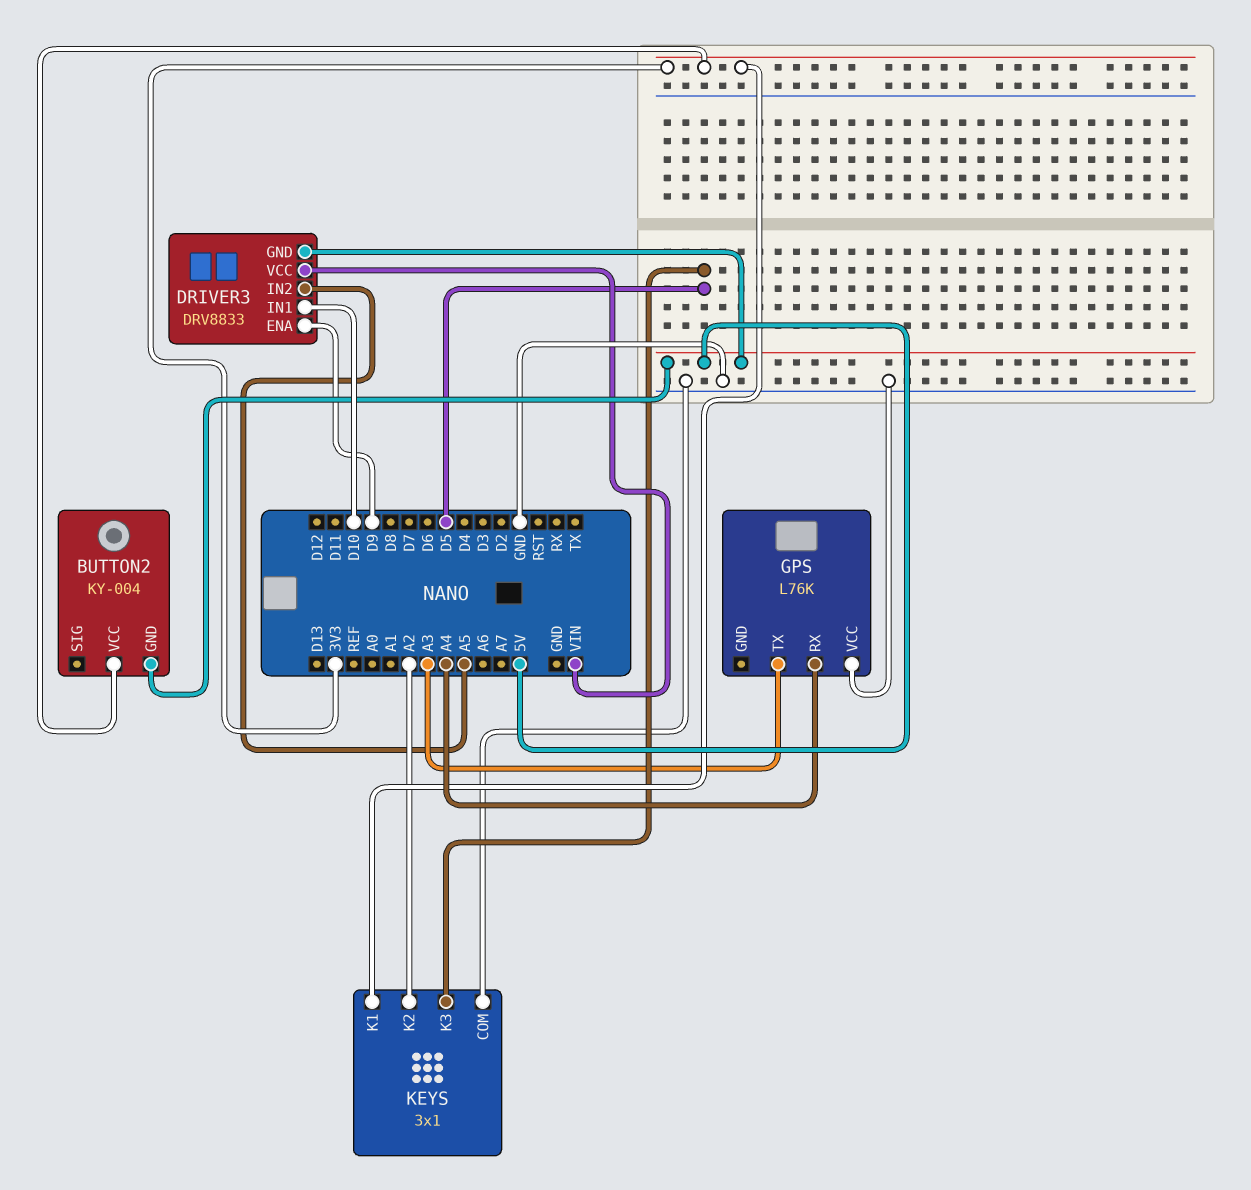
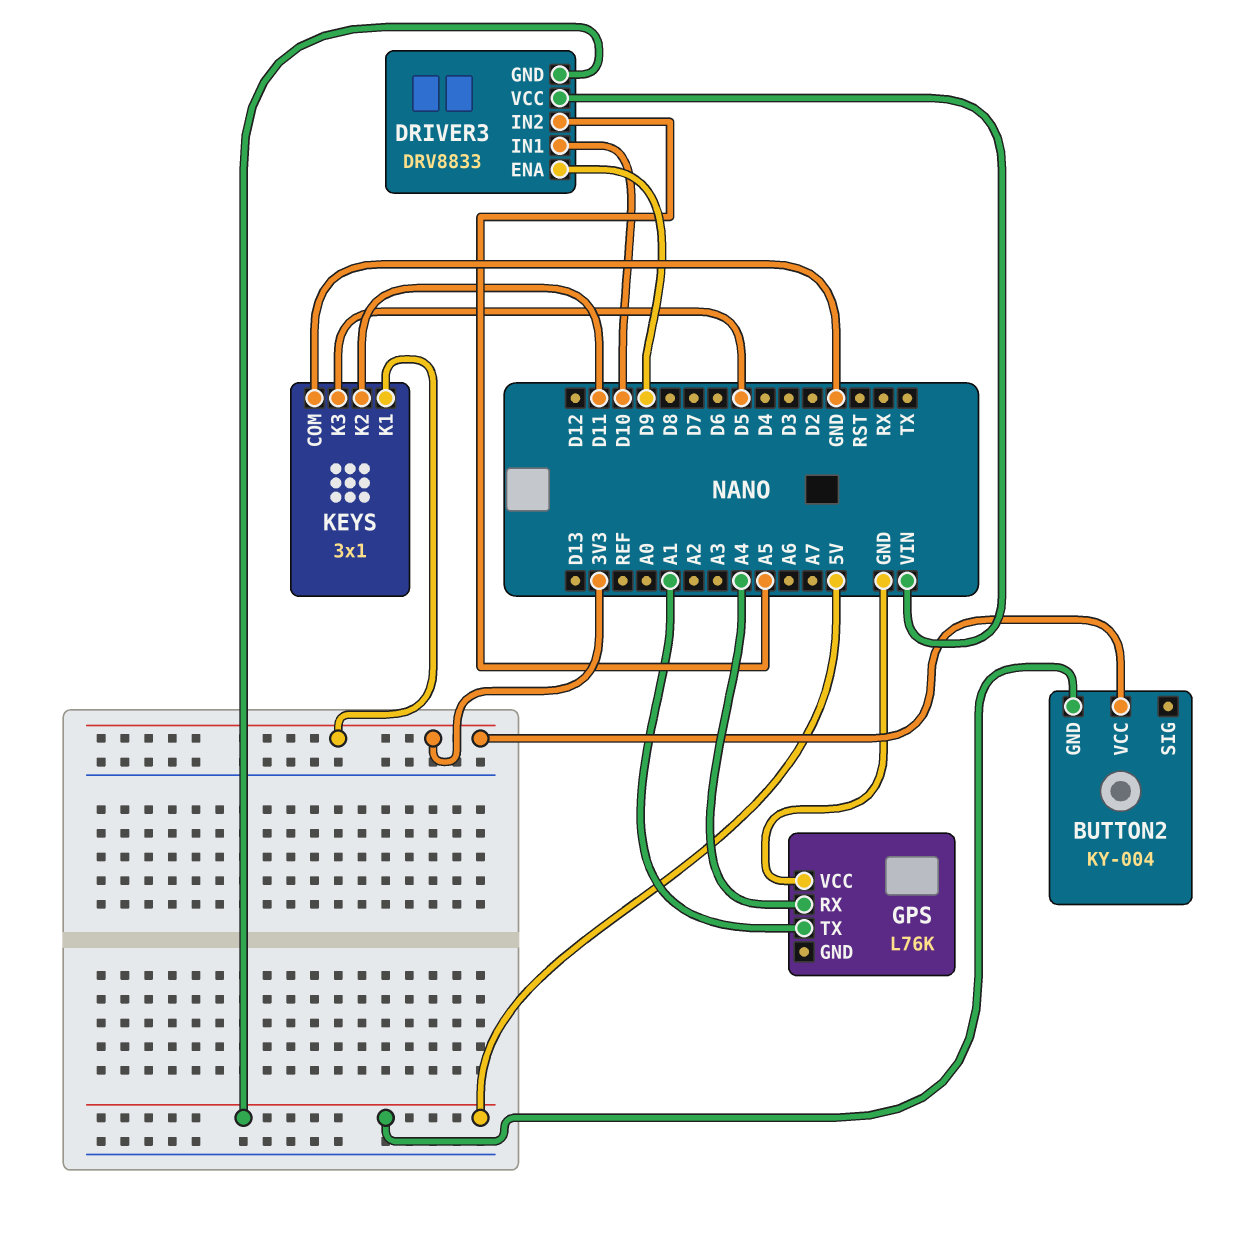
GPS pin TX: A3 -> A1
KEYS pin K2: A2 -> D11

